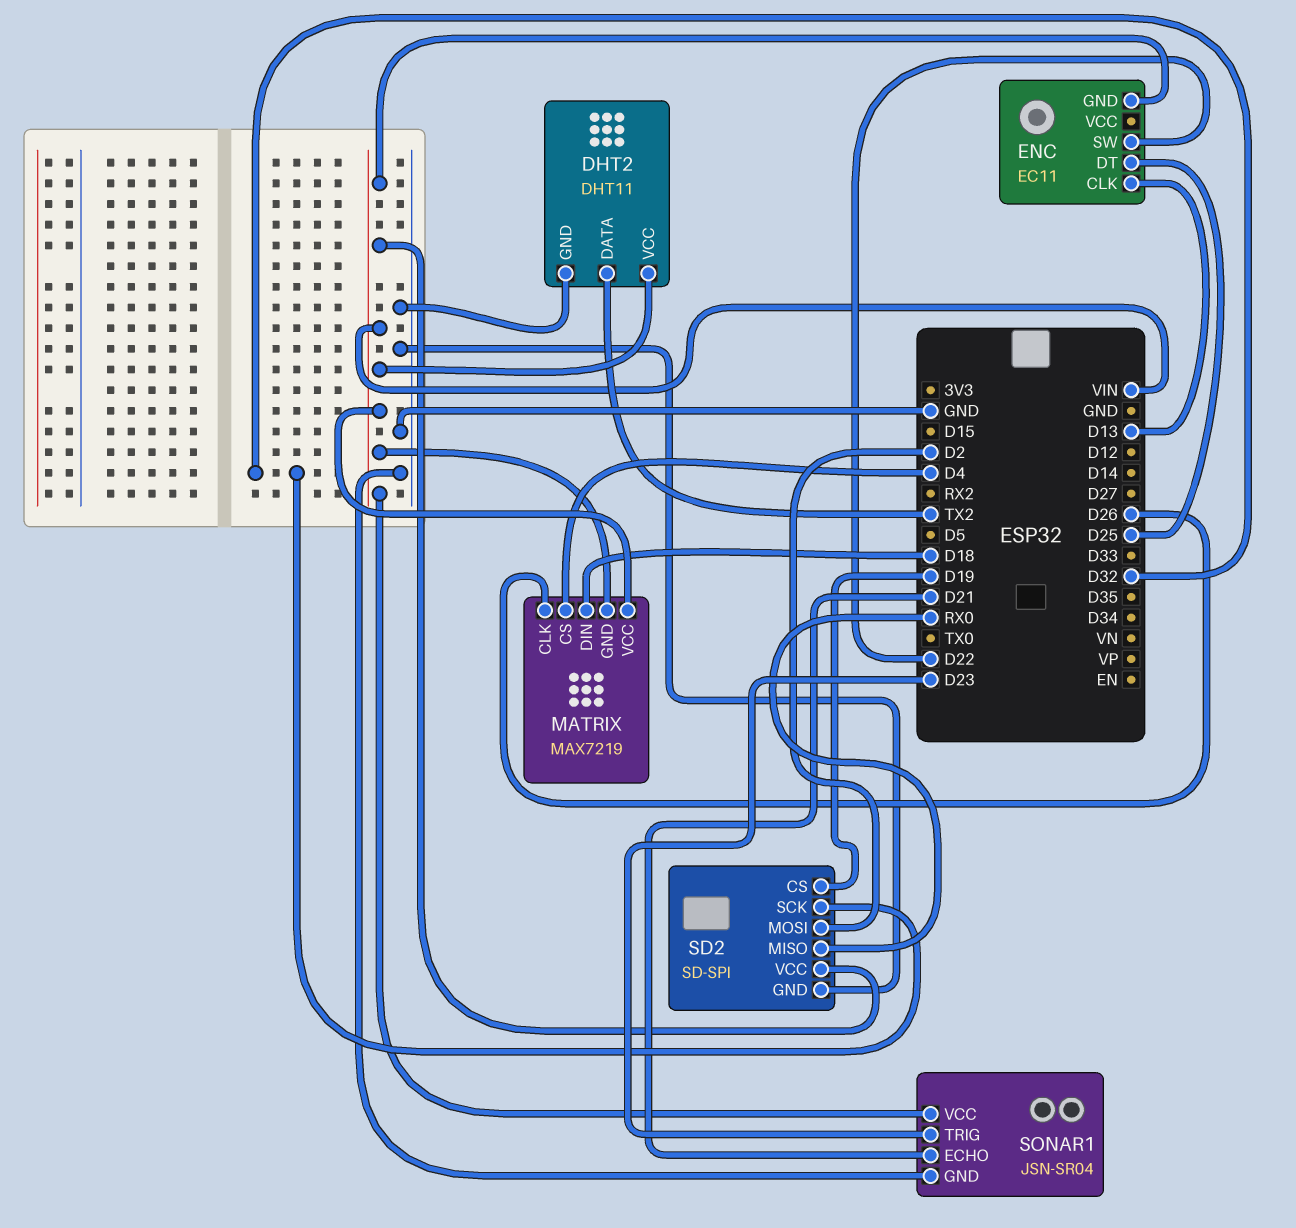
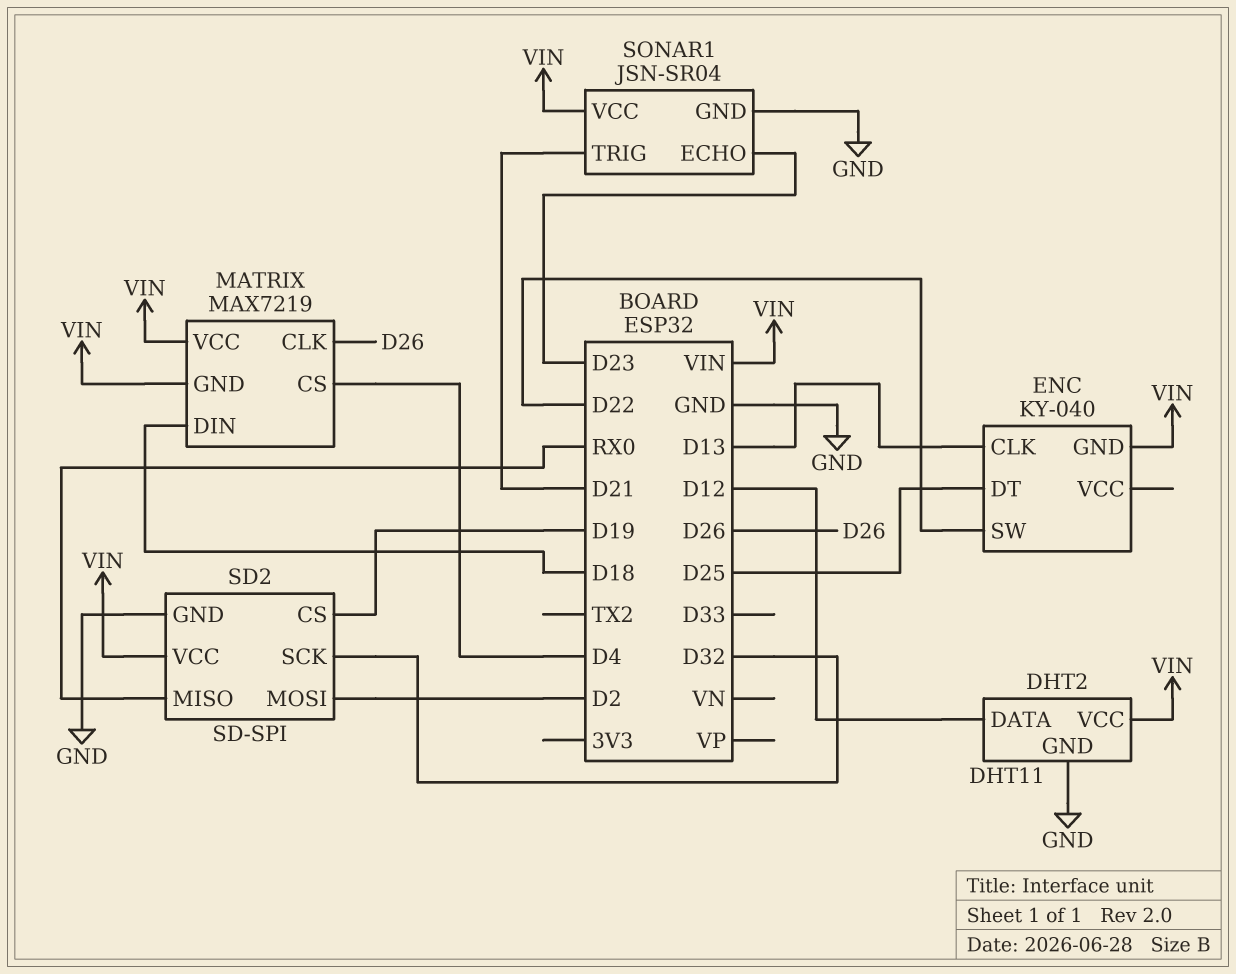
DHT2 pin DATA: TX2 -> D12
ENC: EC11 -> KY-040
SONAR1 pin ECHO: D21 -> D23
SONAR1 pin TRIG: D23 -> D21

